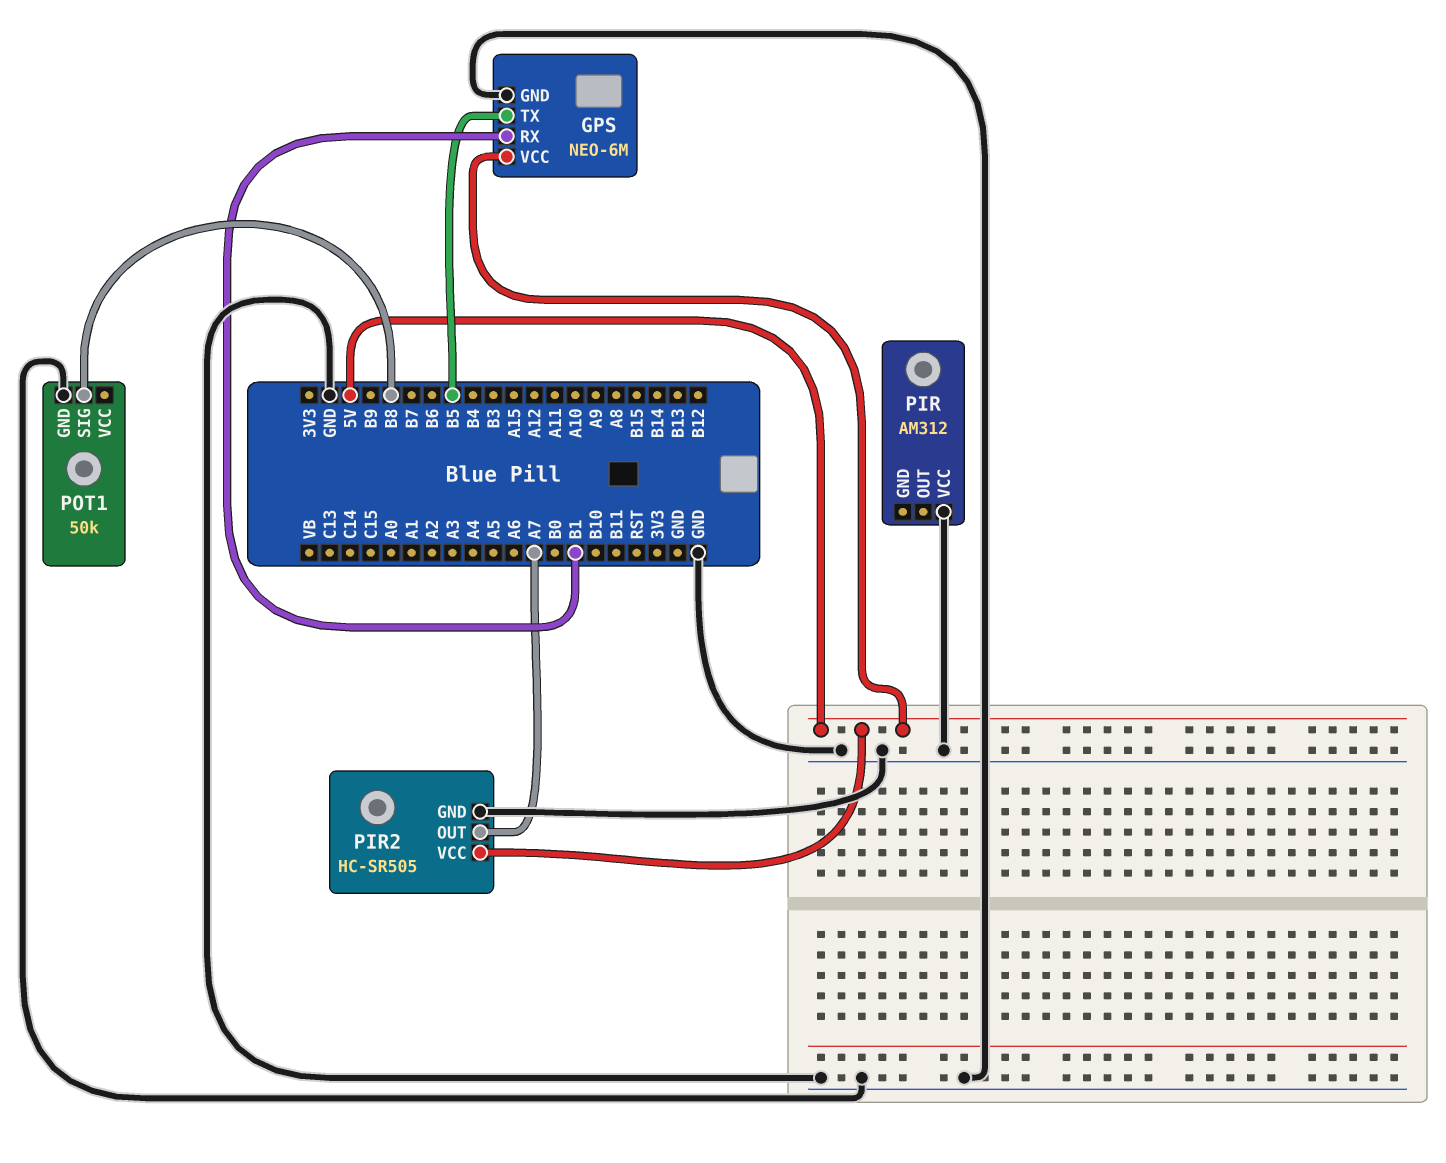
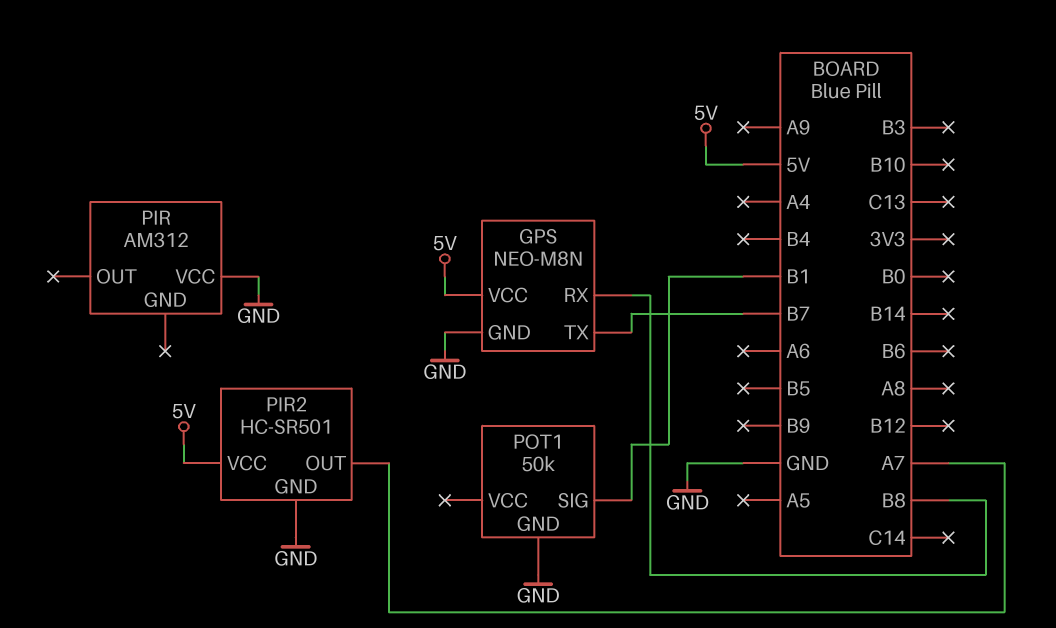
GPS: NEO-6M -> NEO-M8N
GPS pin RX: B1 -> B8
GPS pin TX: B5 -> B7
PIR2: HC-SR505 -> HC-SR501
POT1 pin SIG: B8 -> B1

